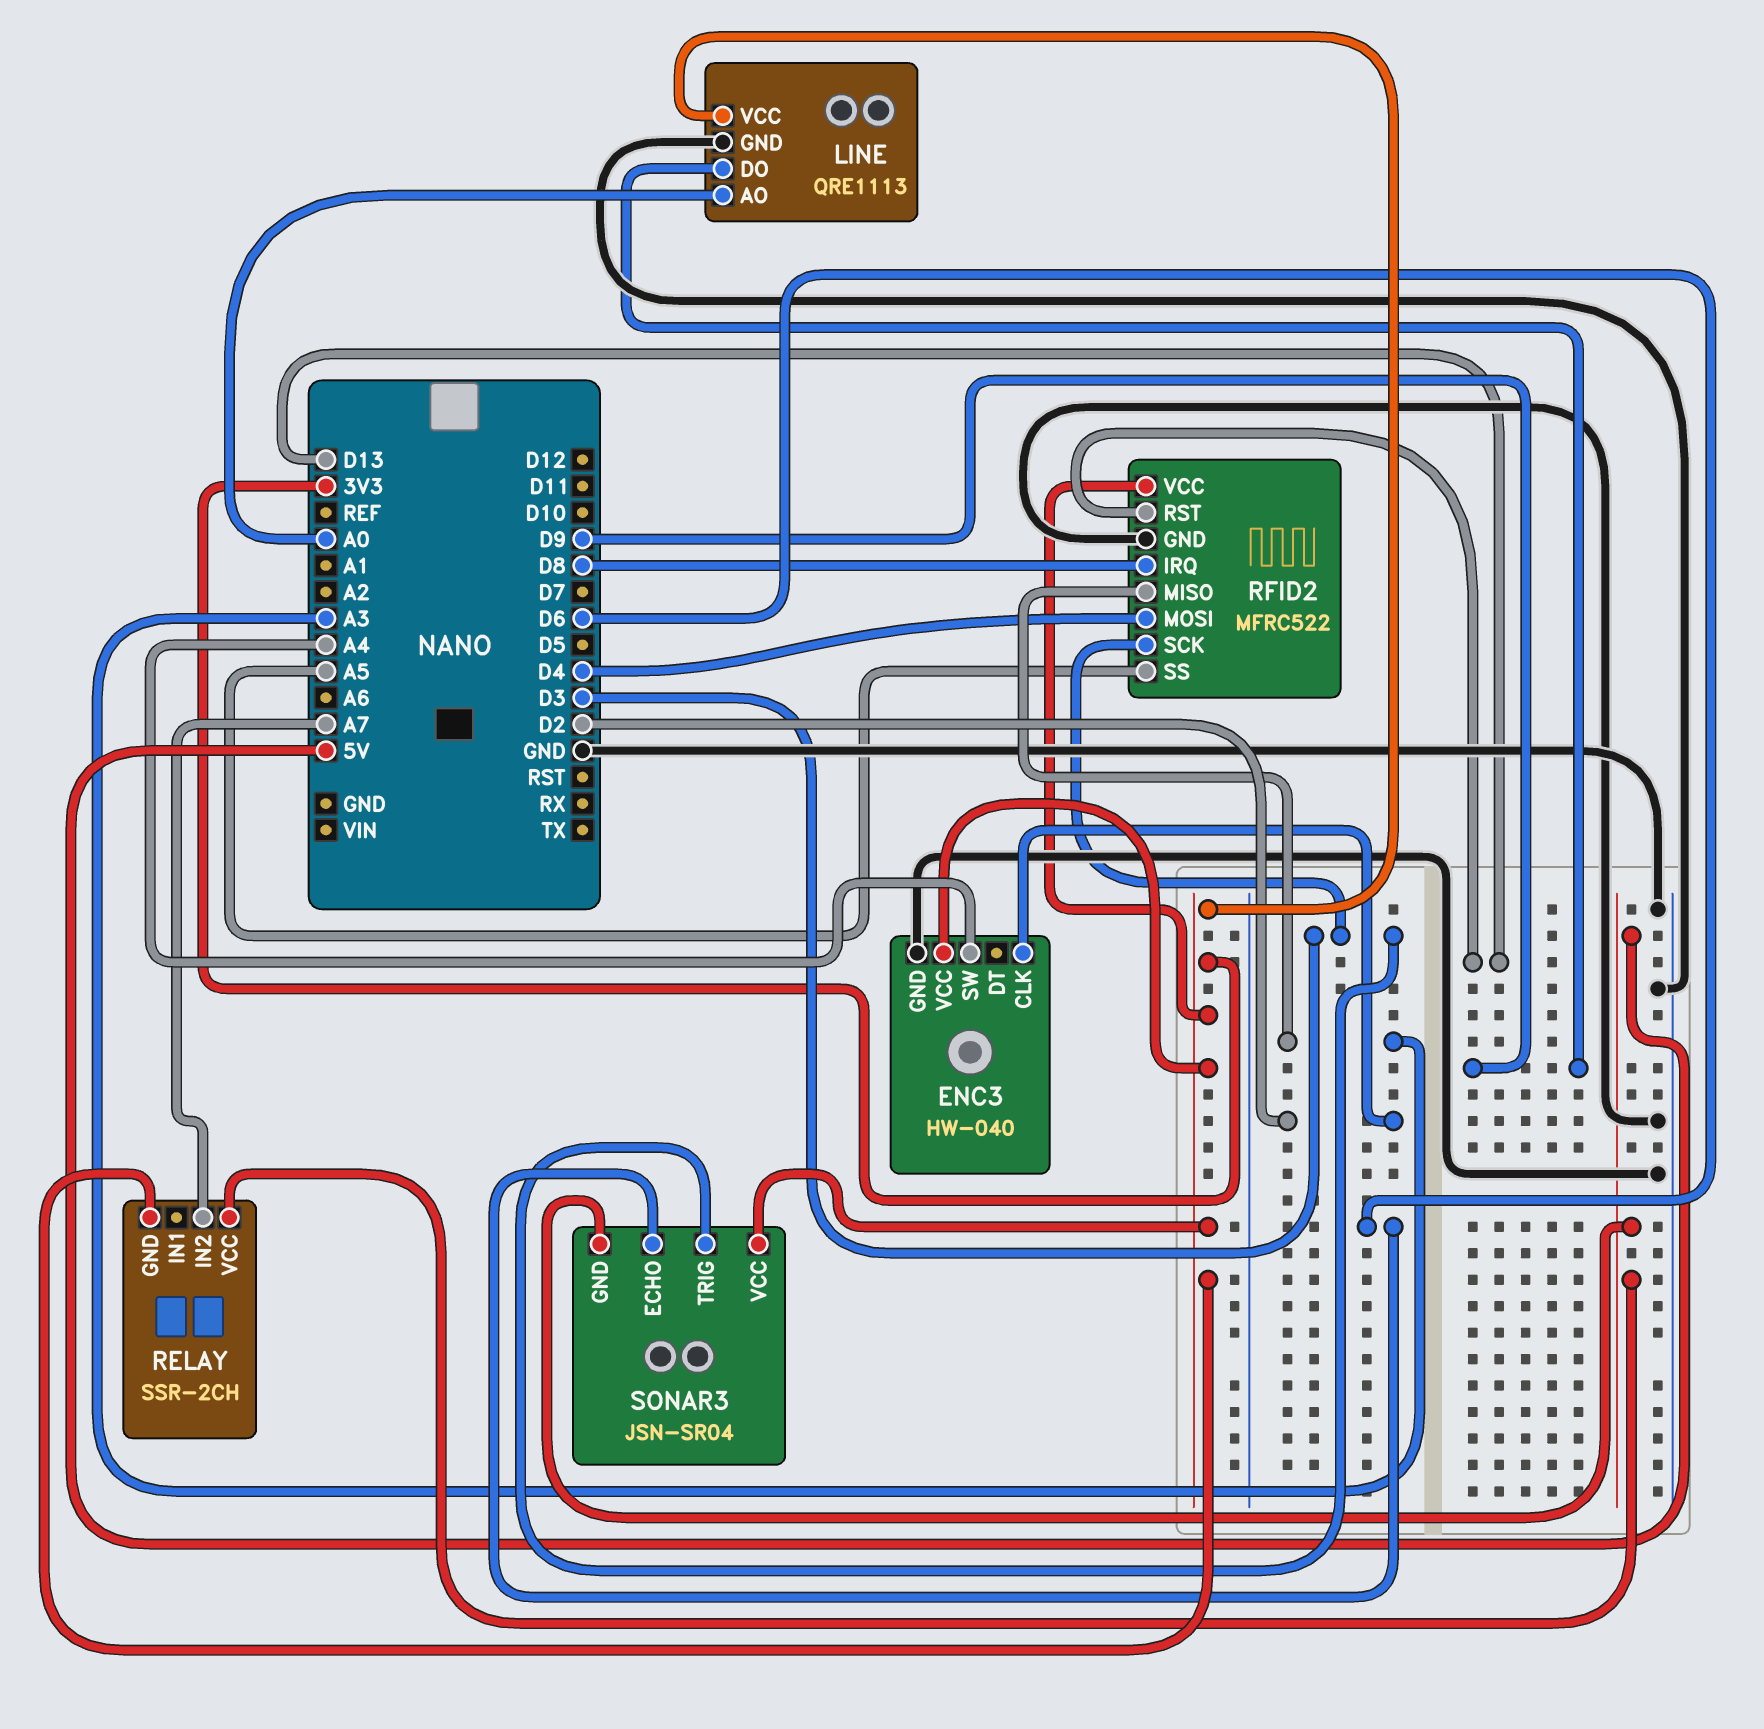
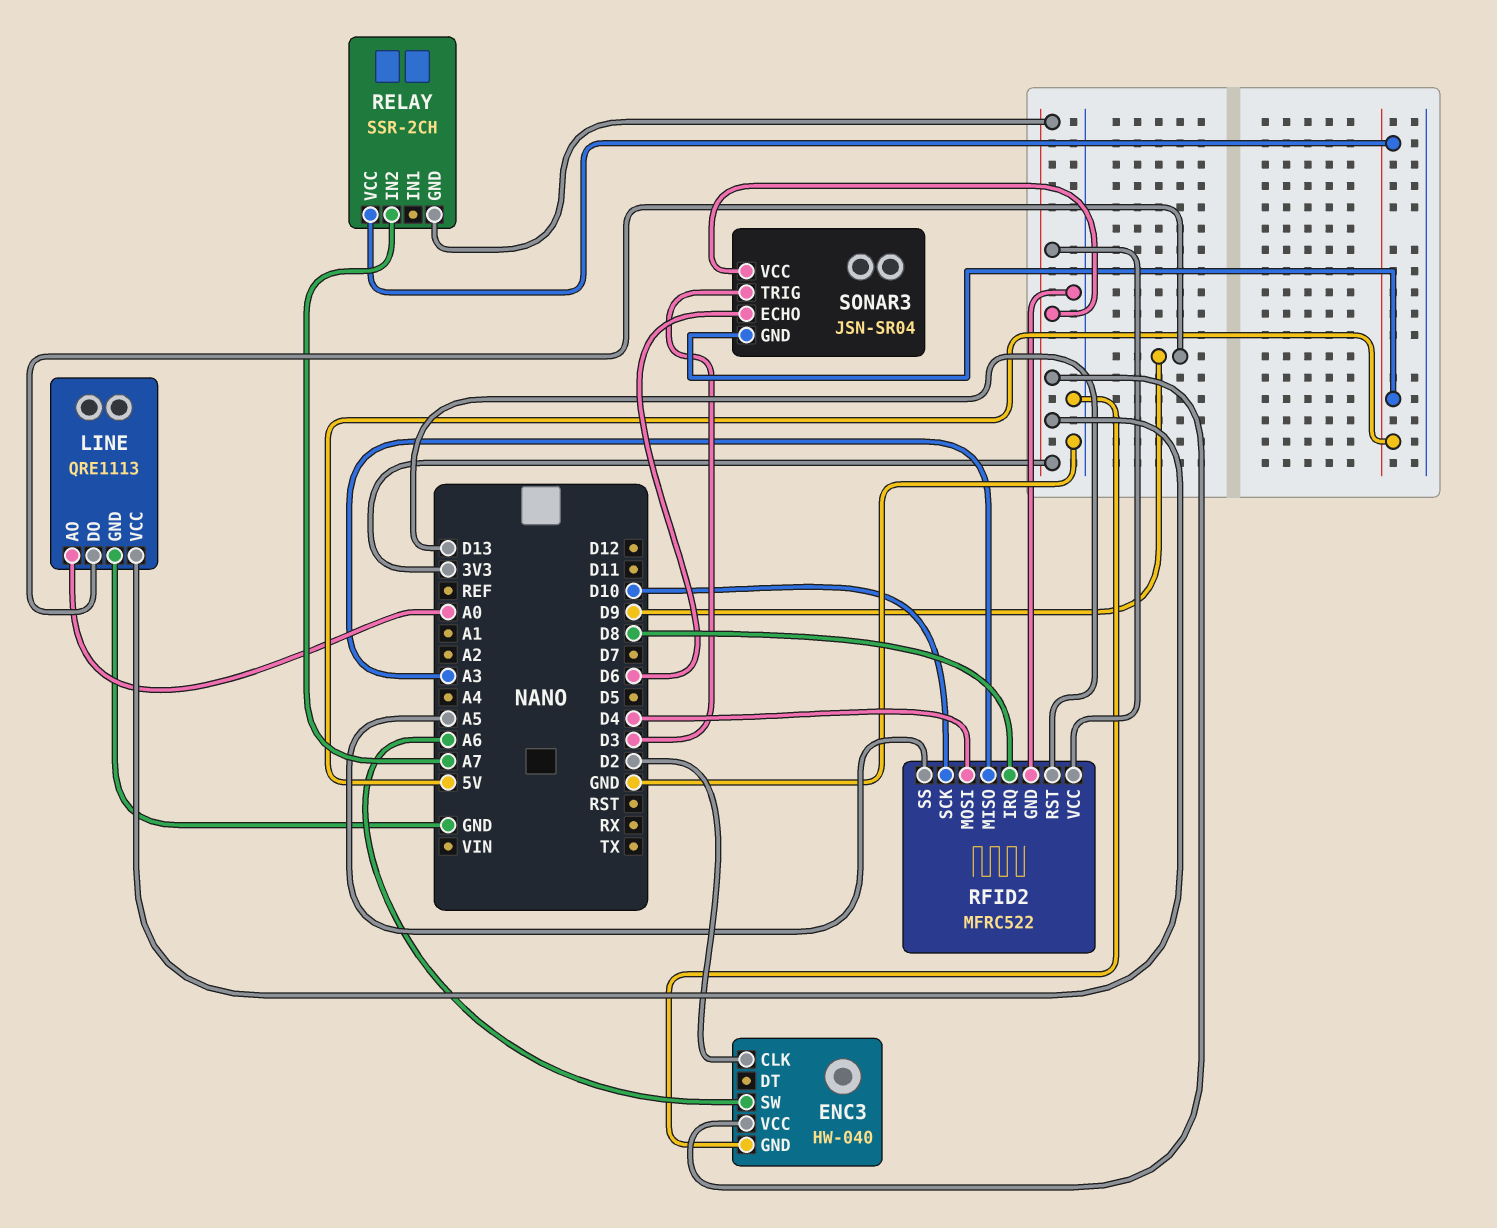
ENC3 pin SW: A4 -> A6
RFID2 pin SCK: D3 -> D10

